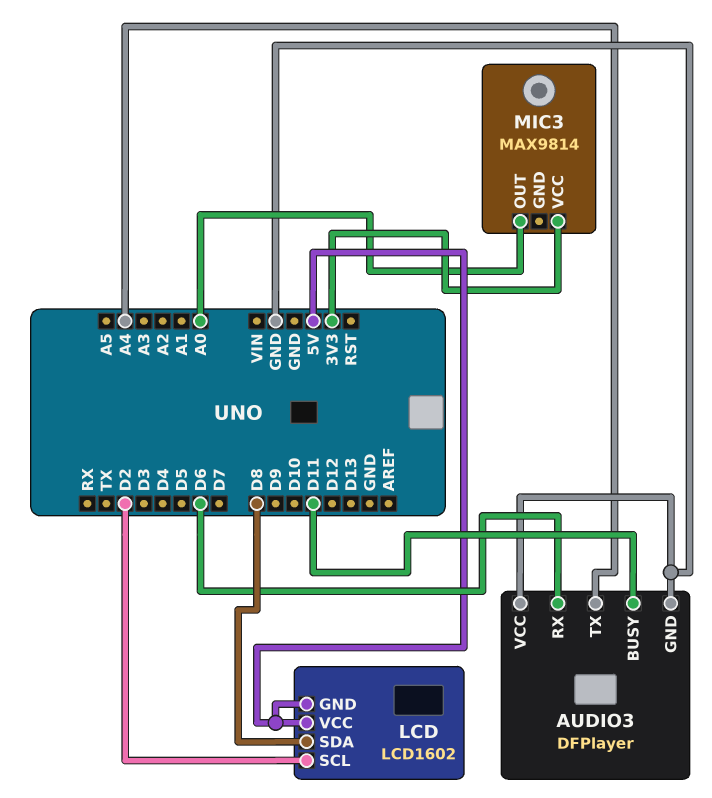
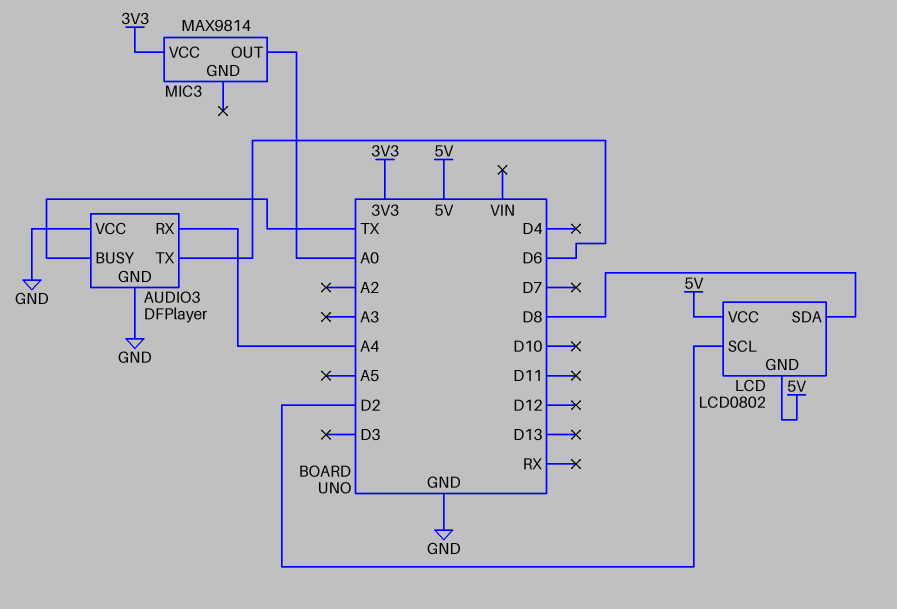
AUDIO3 pin BUSY: D11 -> TX
AUDIO3 pin RX: D6 -> A4
AUDIO3 pin TX: A4 -> D6
LCD: LCD1602 -> LCD0802

